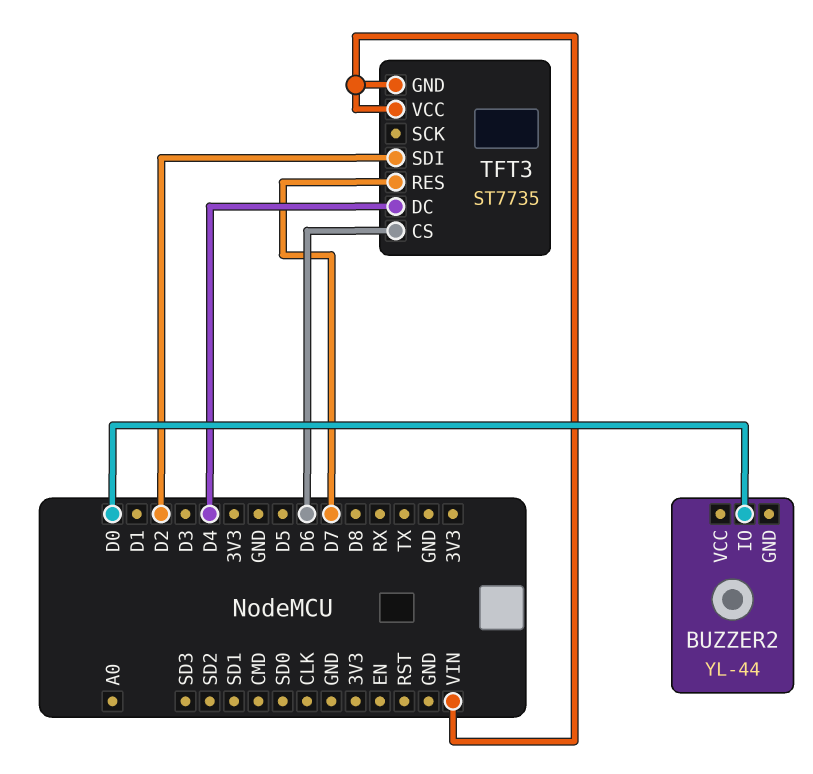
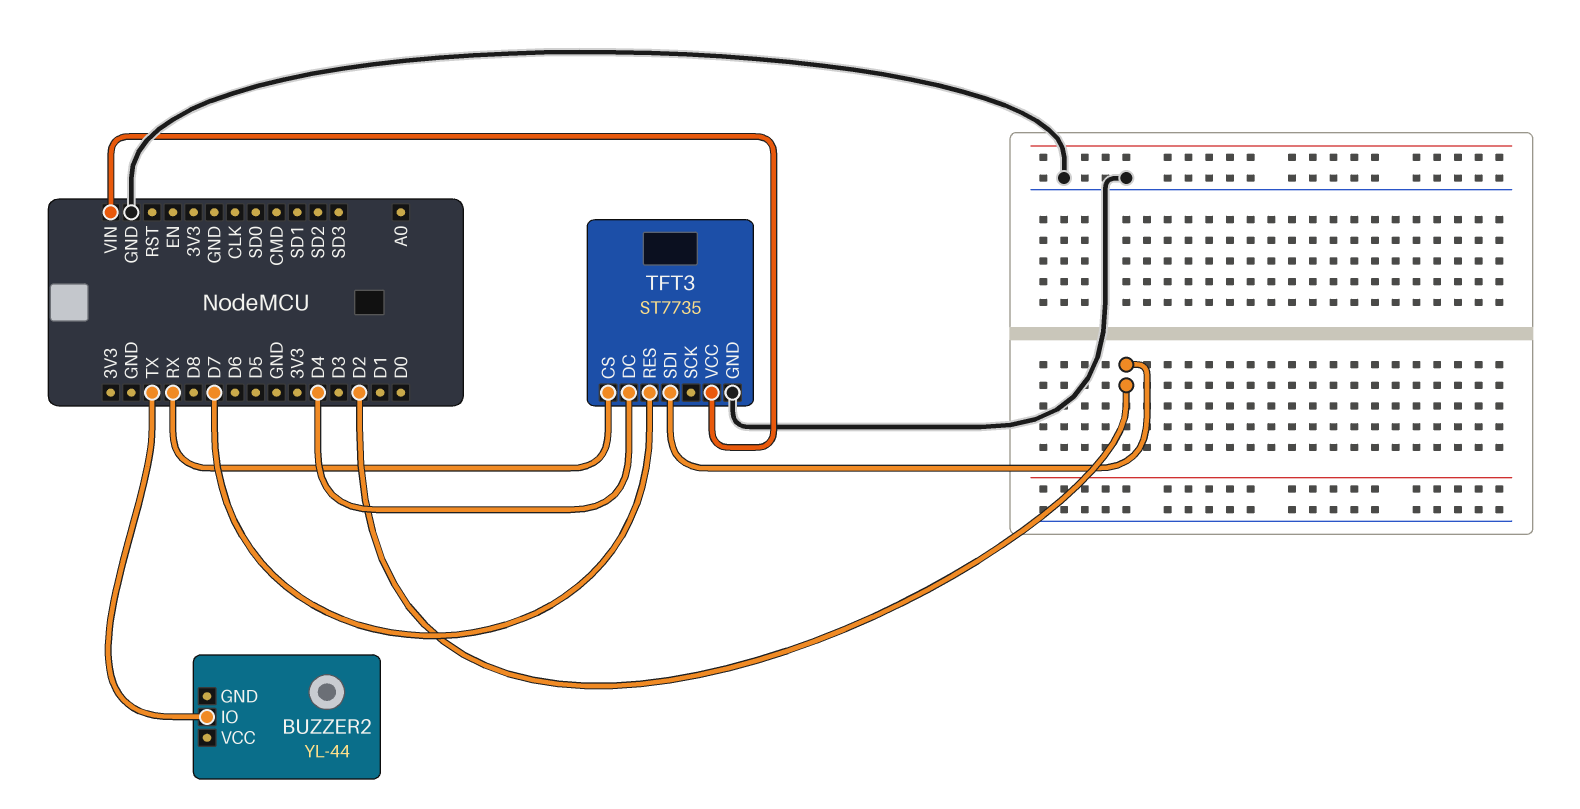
BUZZER2 pin IO: D0 -> TX
TFT3 pin CS: D6 -> RX
TFT3 pin GND: VIN -> GND

